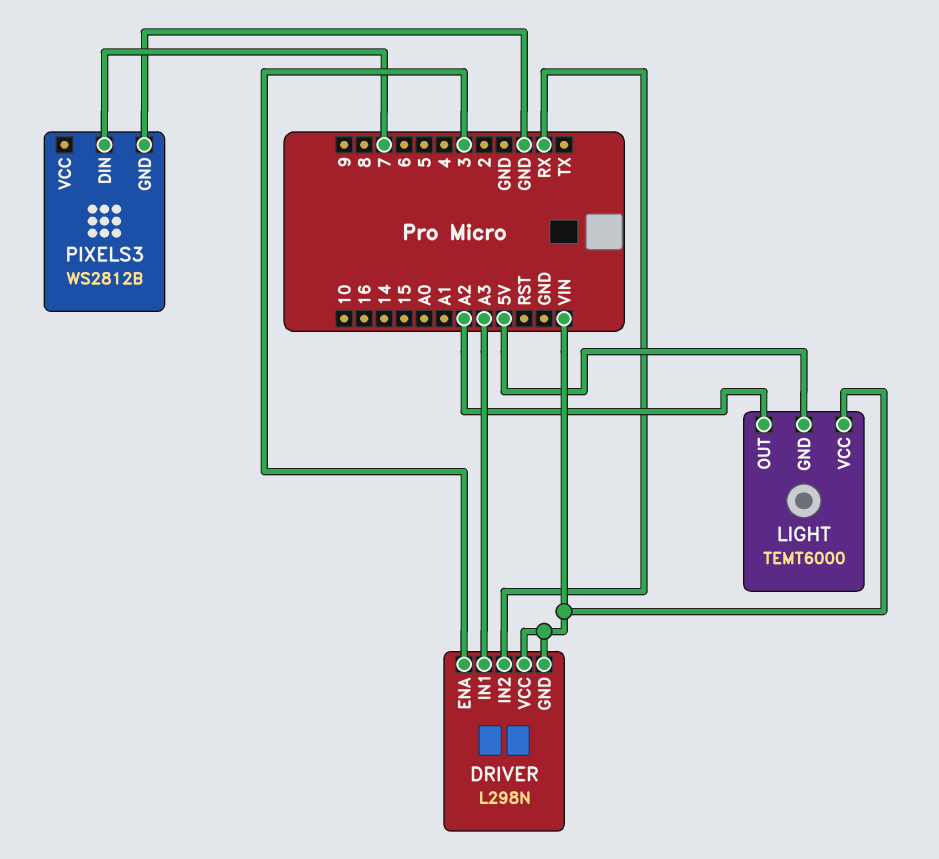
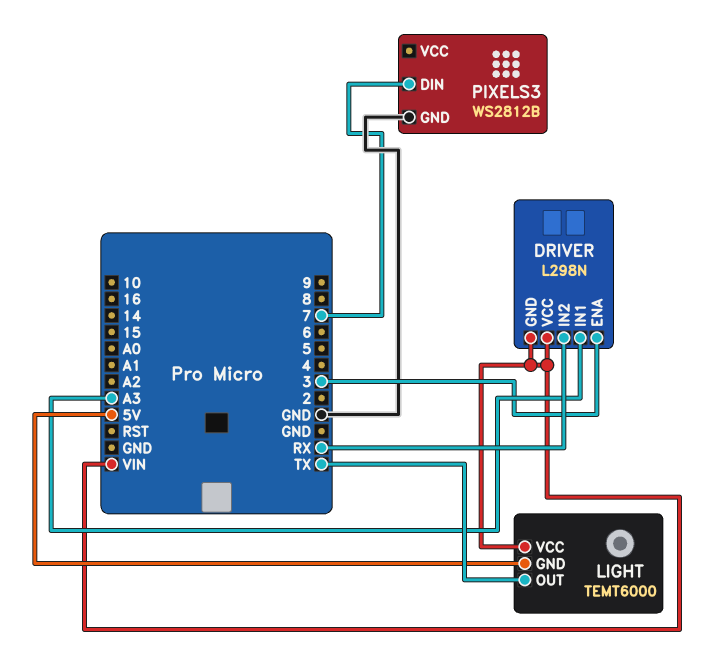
LIGHT pin OUT: A2 -> TX

